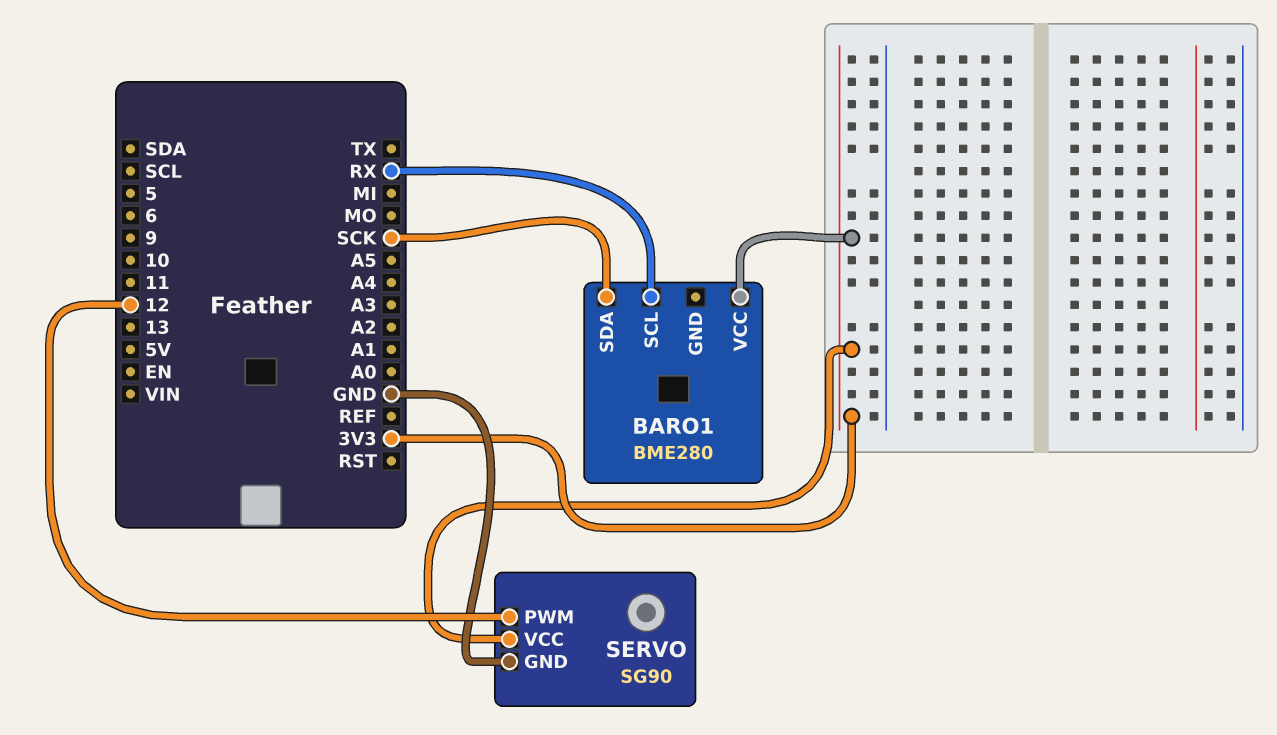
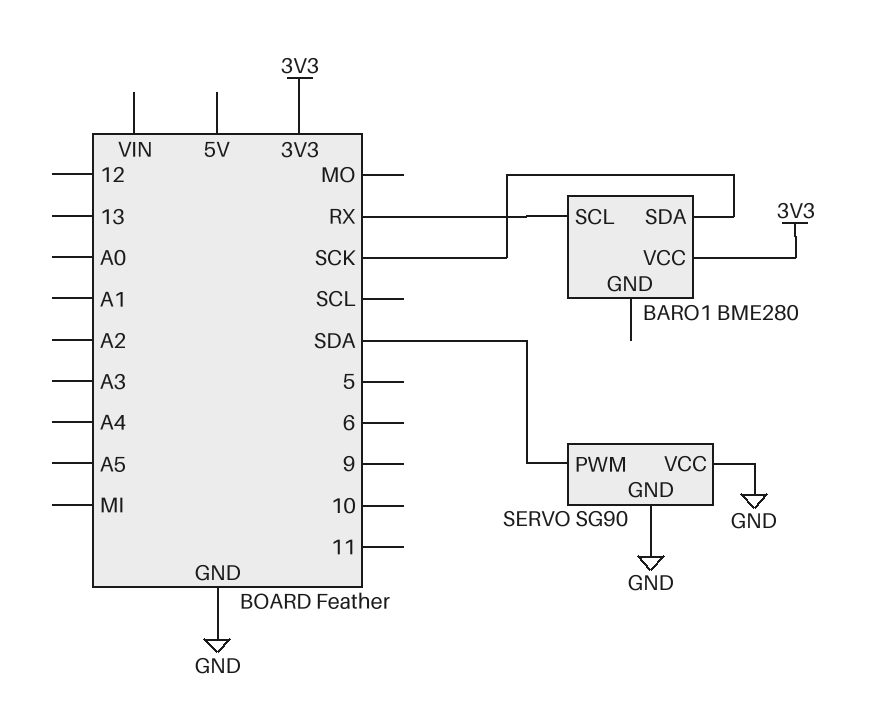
SERVO pin PWM: 12 -> SDA
SERVO pin VCC: 3V3 -> GND

